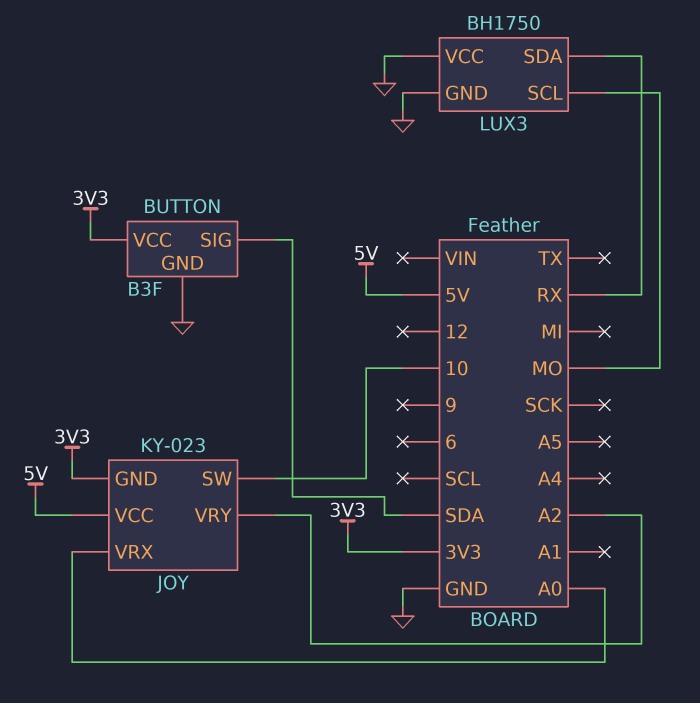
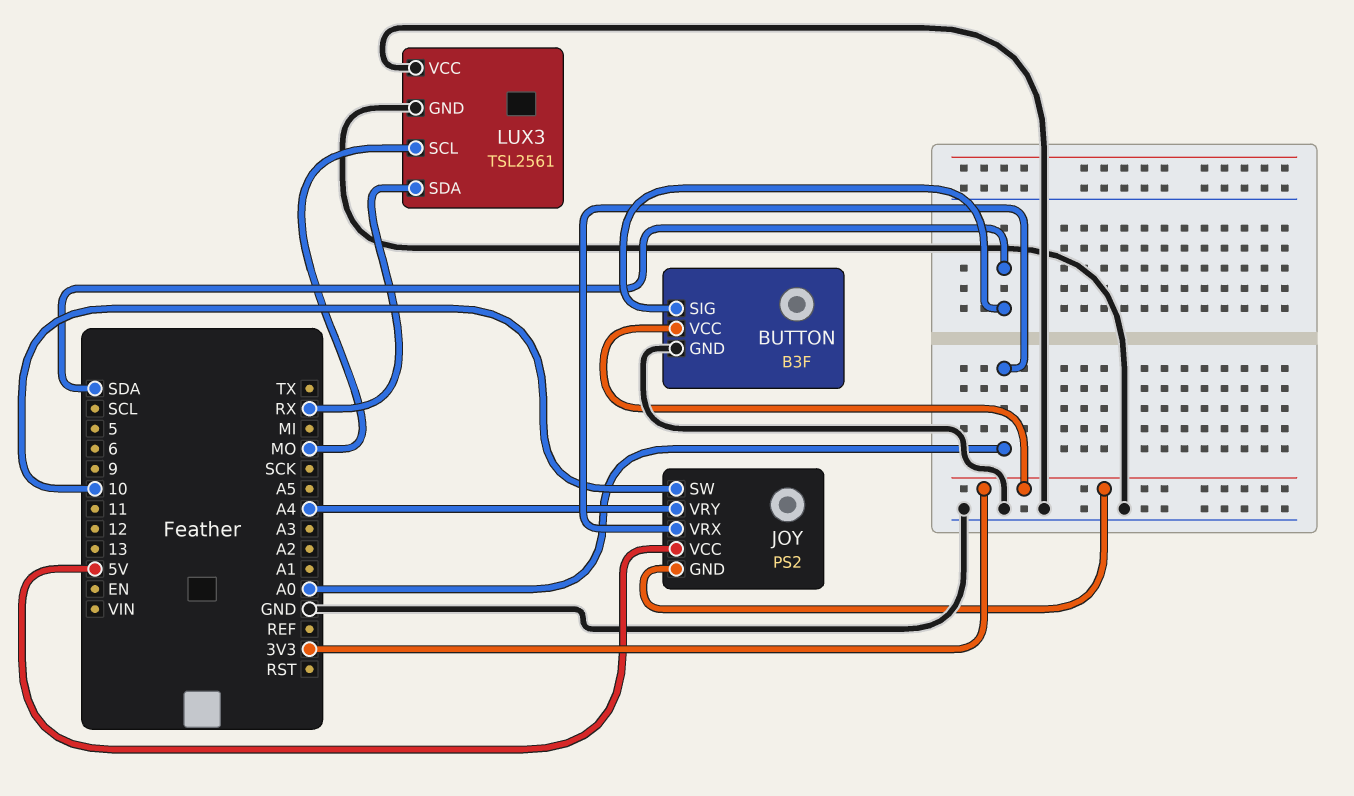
JOY: KY-023 -> PS2
JOY pin VRY: A2 -> A4
LUX3: BH1750 -> TSL2561

